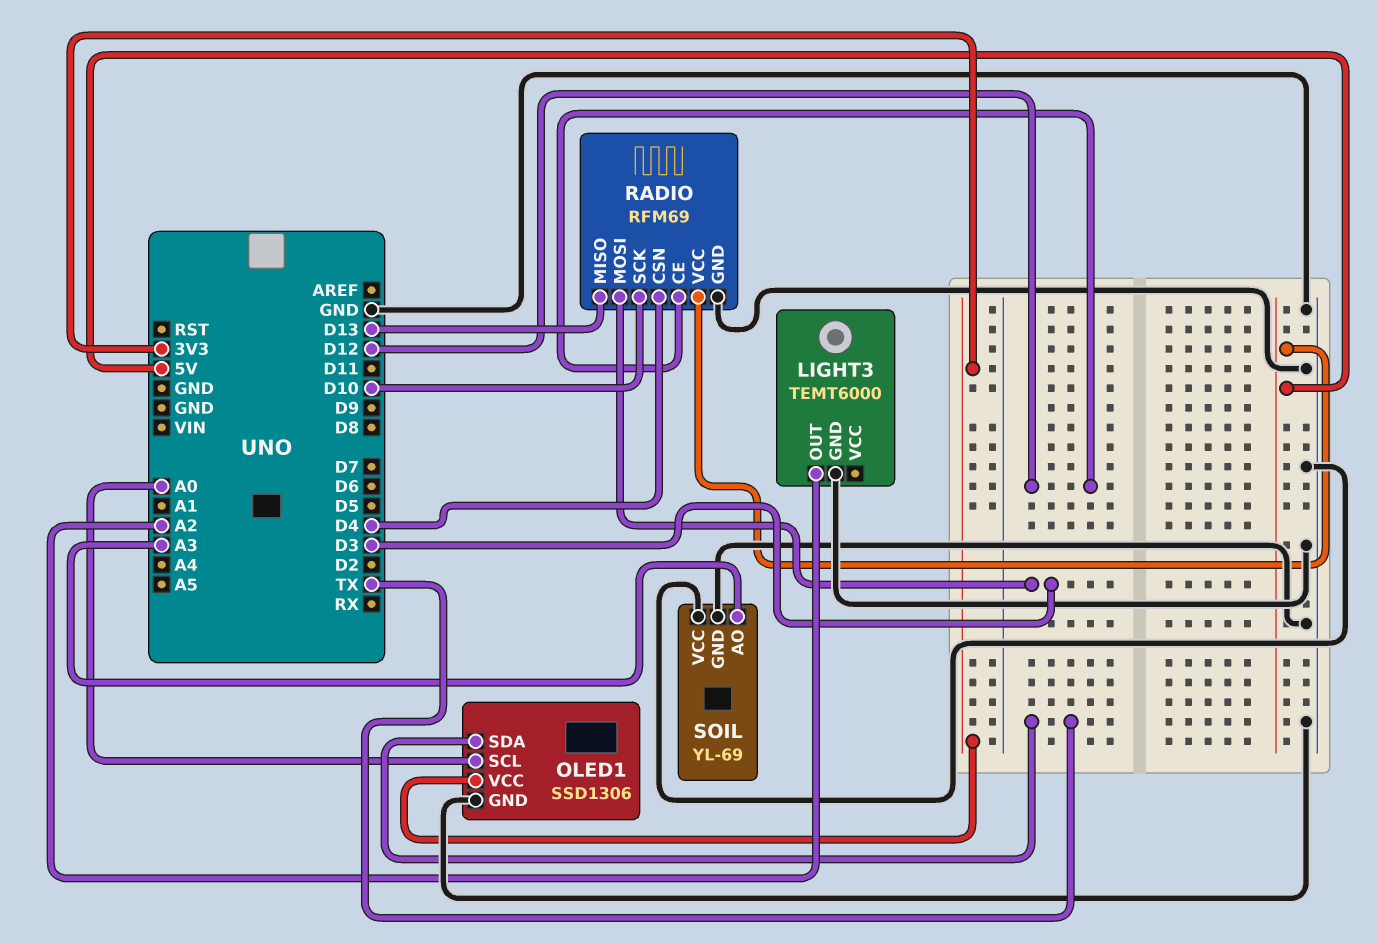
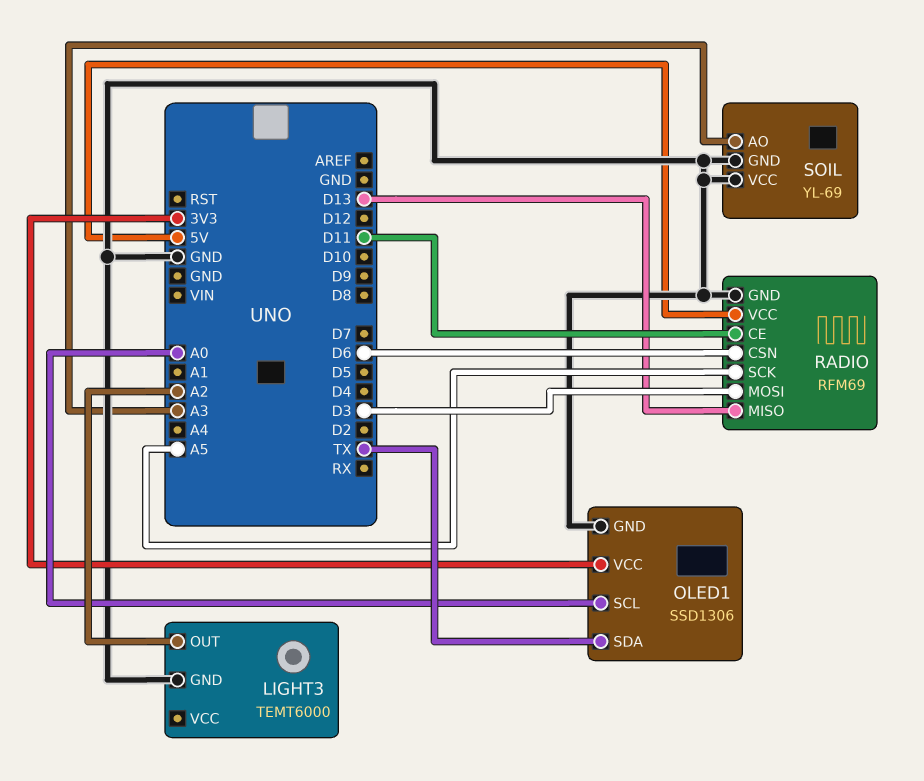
RADIO pin CE: D12 -> D11
RADIO pin CSN: D4 -> D6
RADIO pin SCK: D10 -> A5

